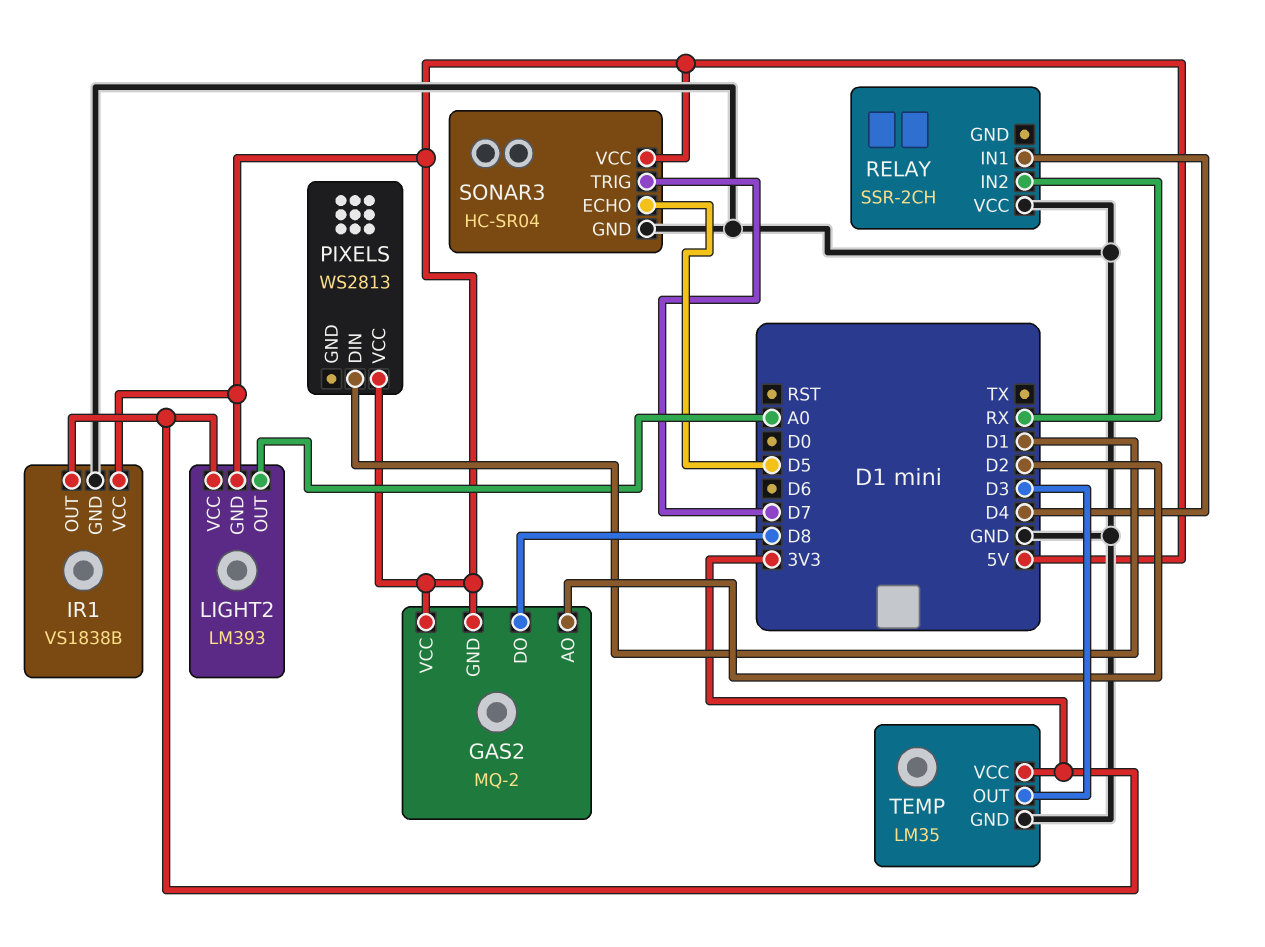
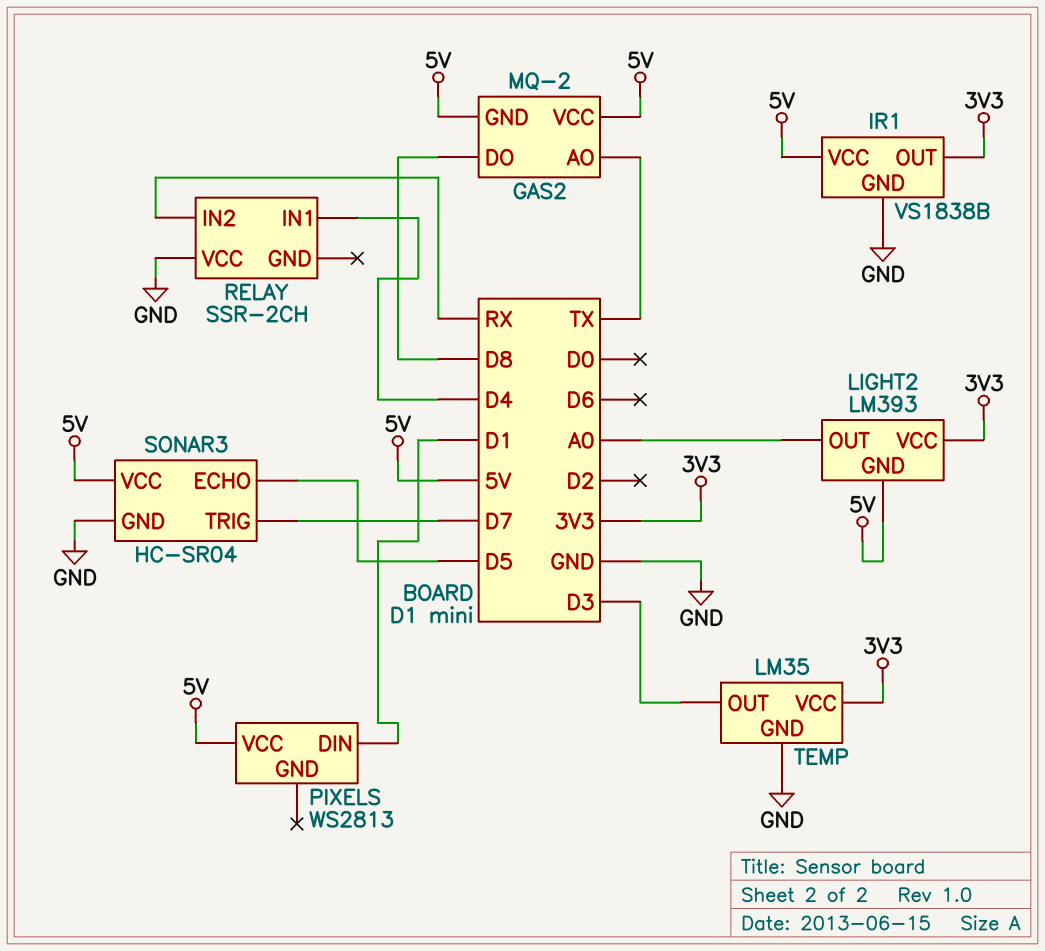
GAS2 pin AO: D2 -> TX

